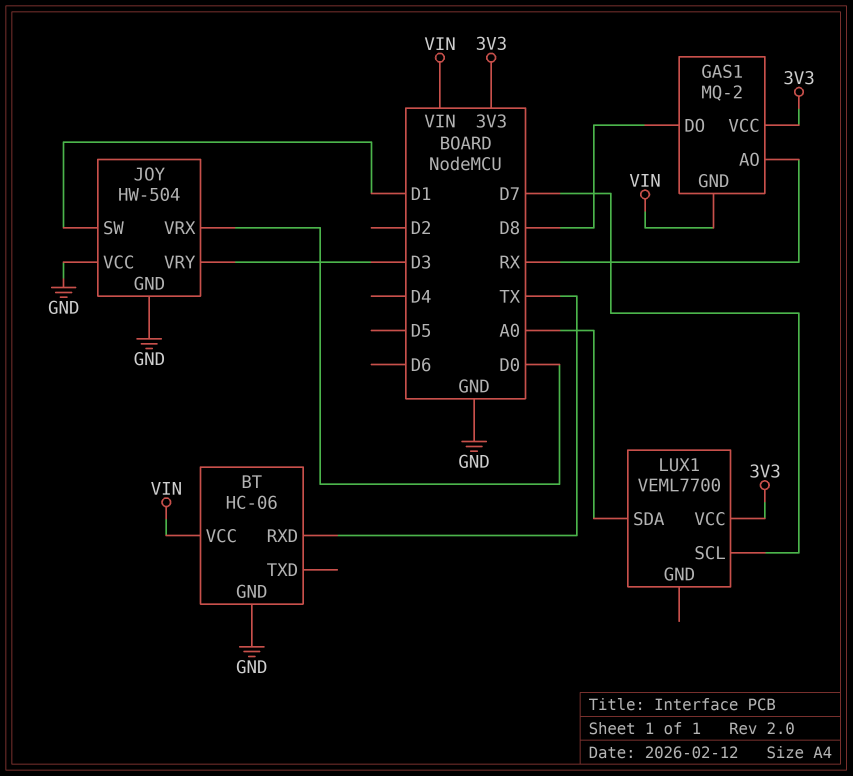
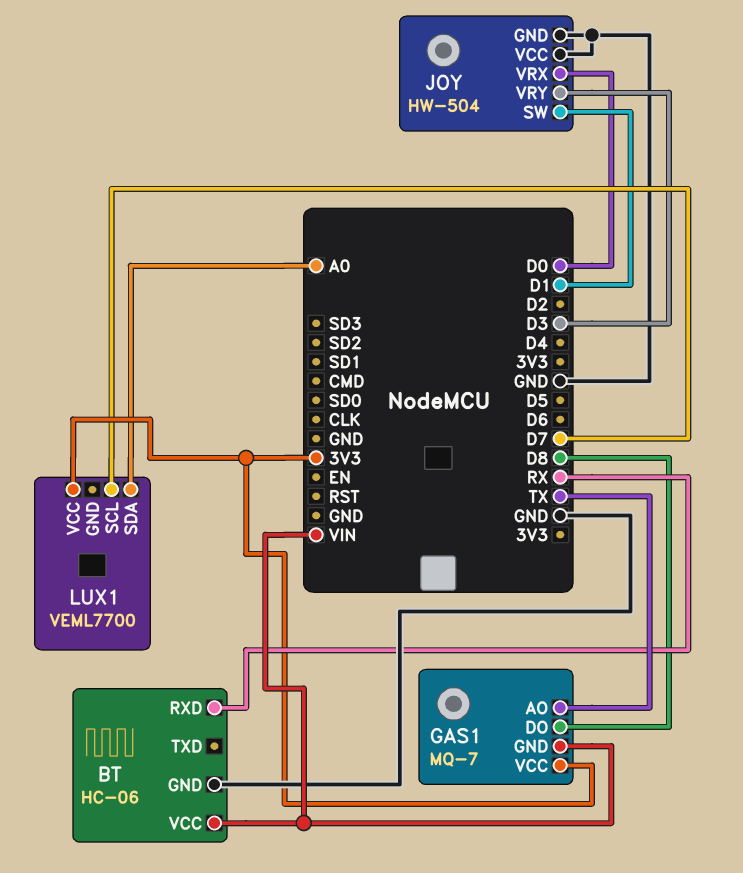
BT pin RXD: TX -> RX
GAS1: MQ-2 -> MQ-7
GAS1 pin AO: RX -> TX

